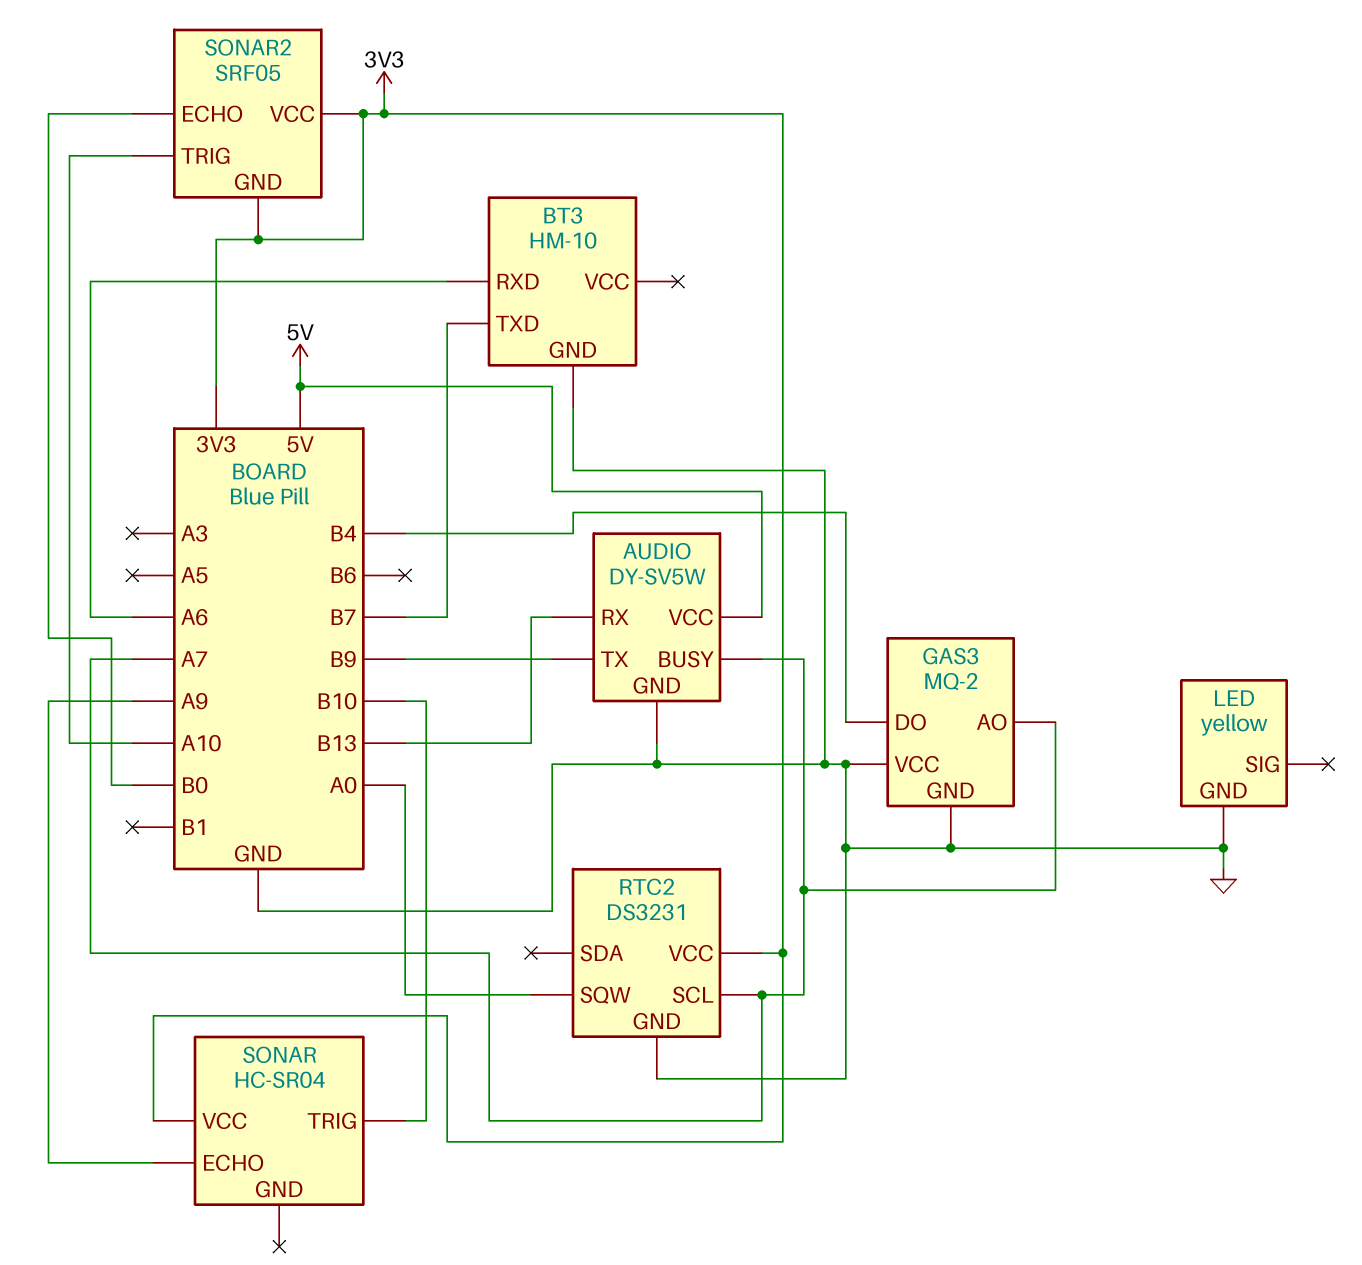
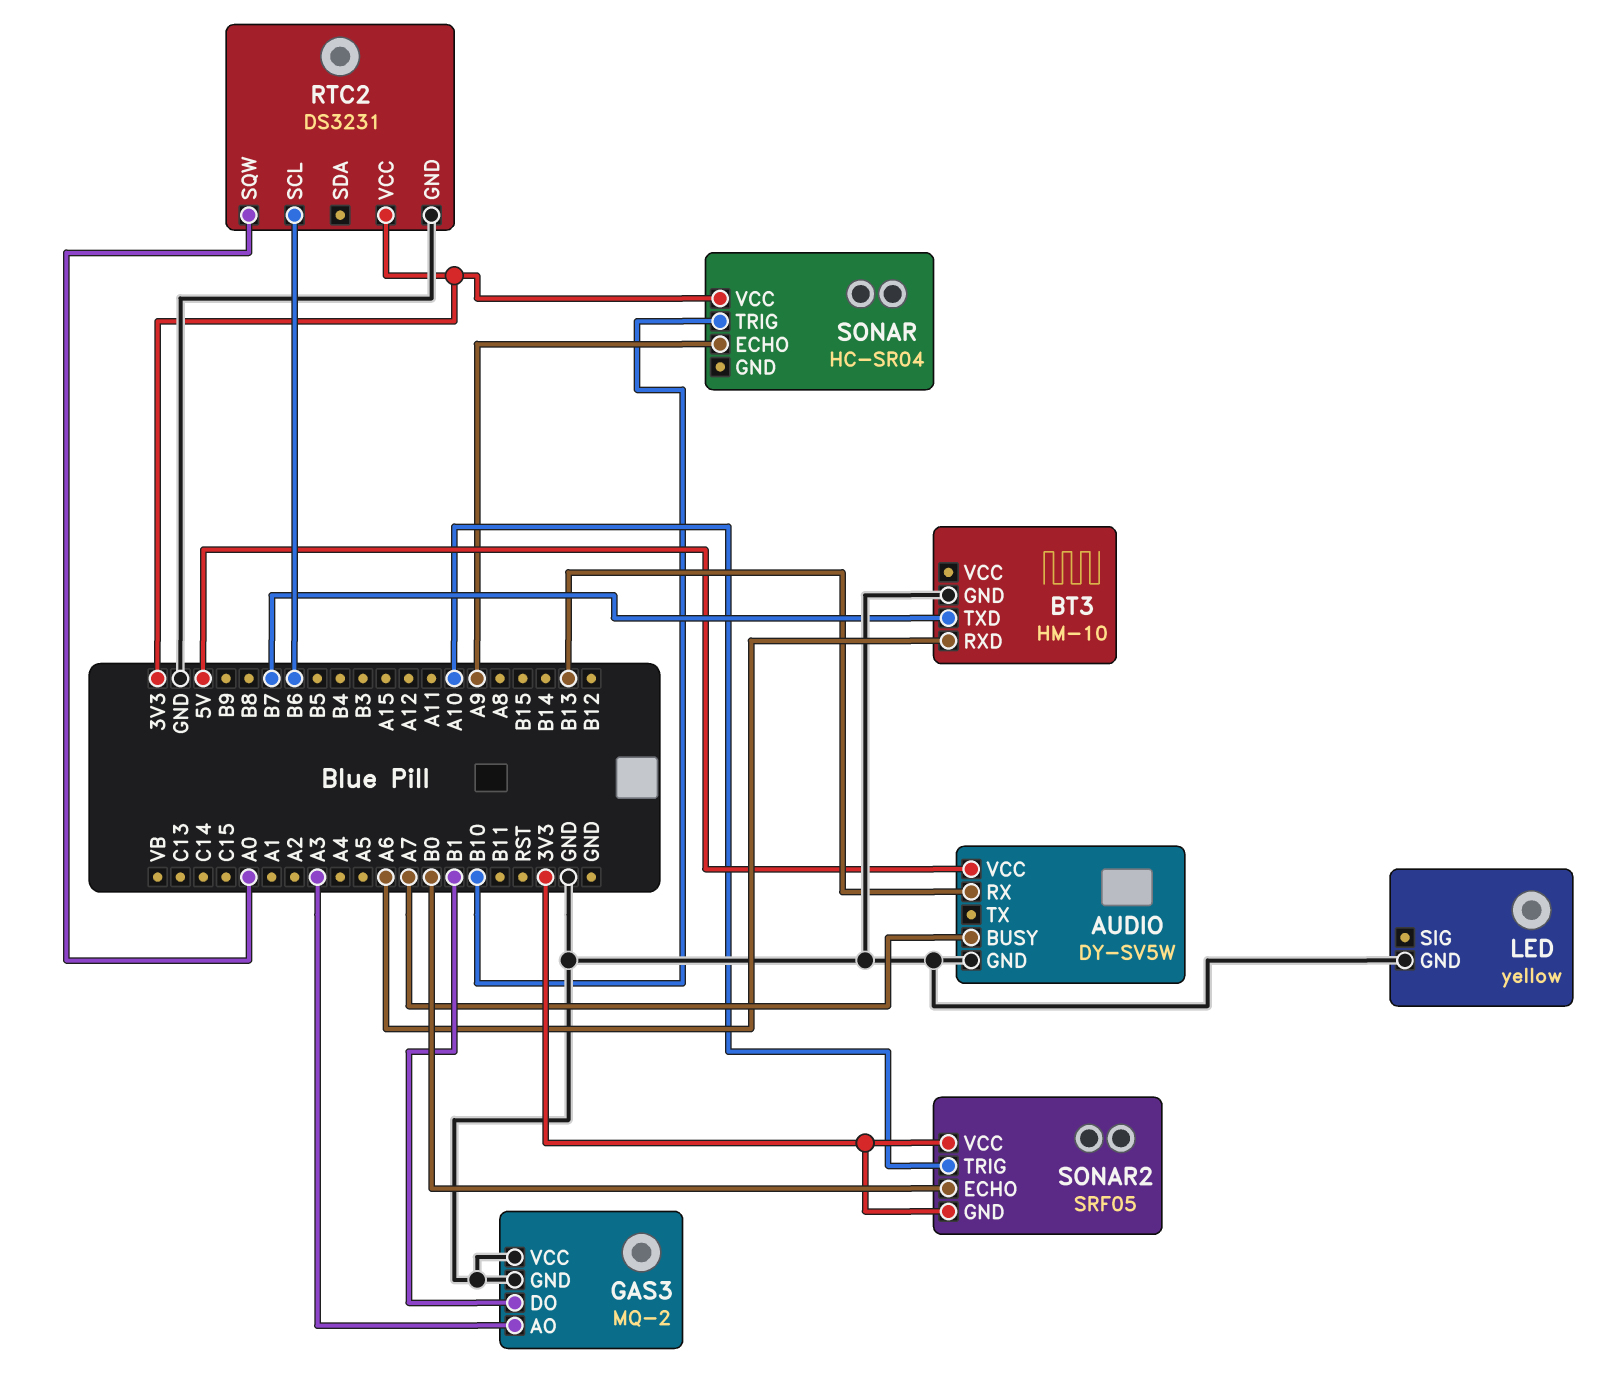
AUDIO pin TX: B9 -> none
GAS3 pin AO: A7 -> A3
GAS3 pin DO: B4 -> B1
RTC2 pin SCL: A7 -> B6

